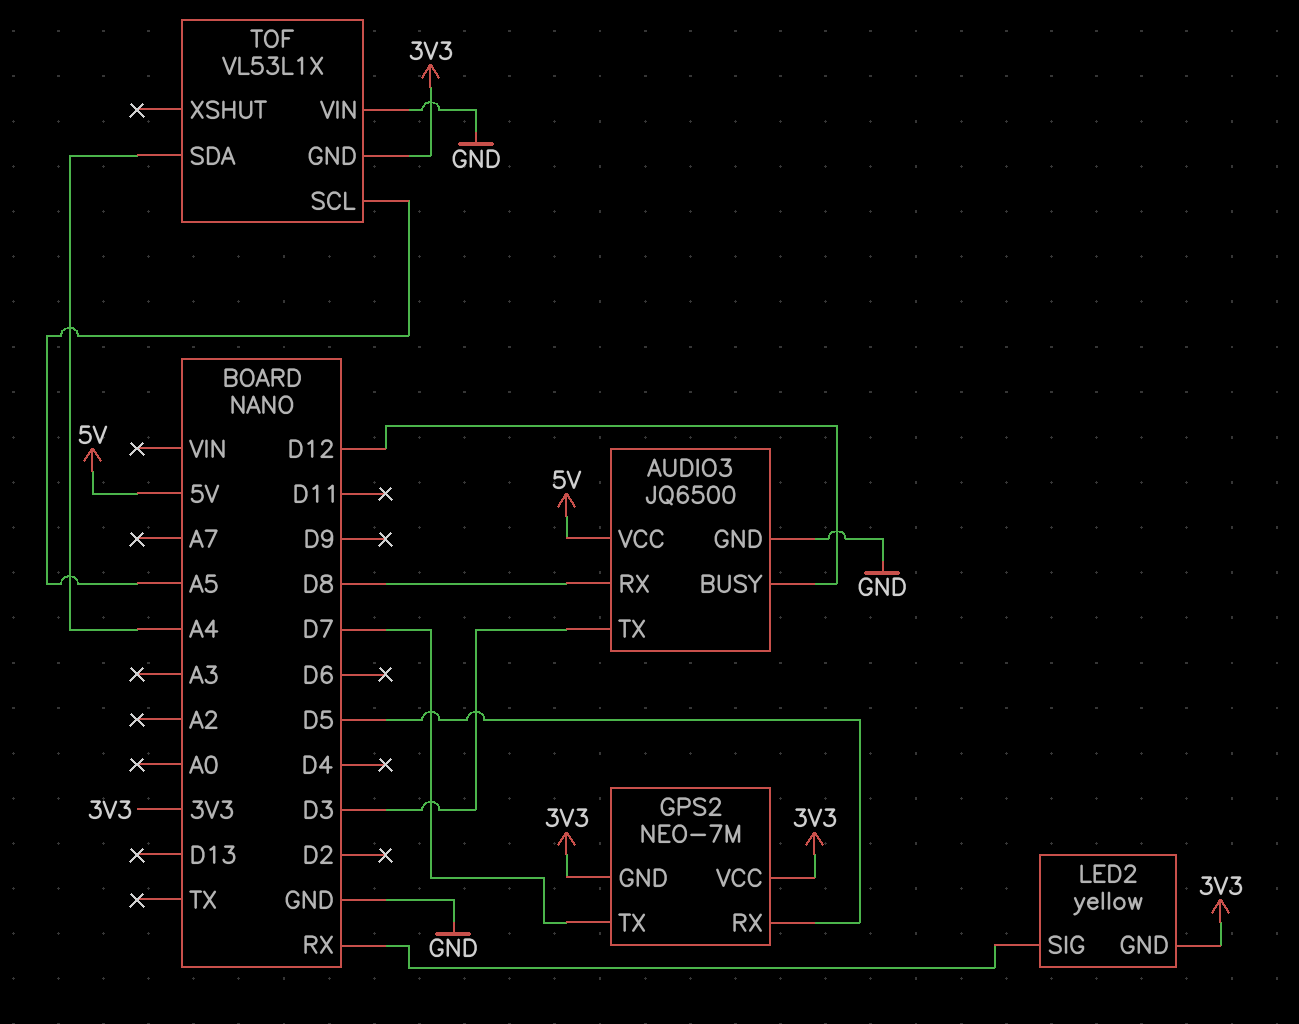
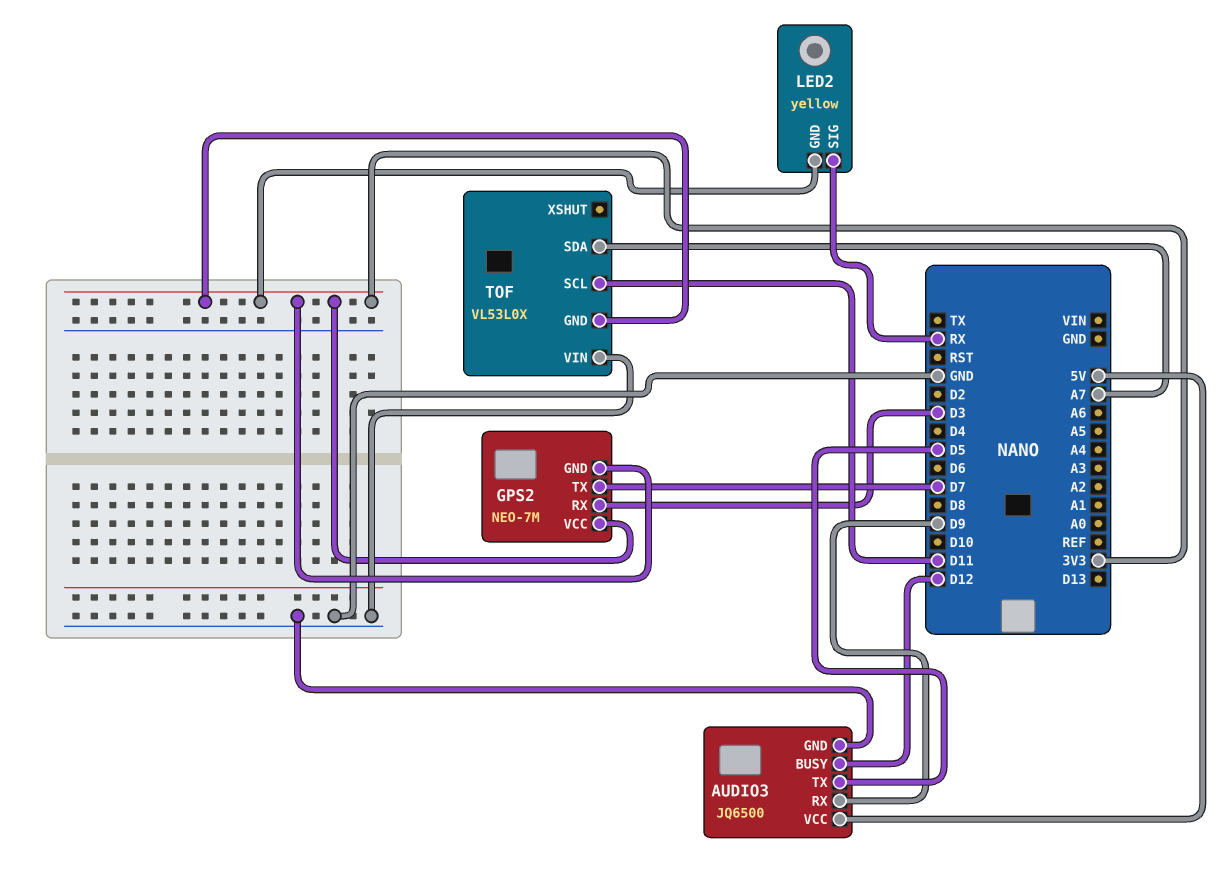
AUDIO3 pin RX: D8 -> D9
AUDIO3 pin TX: D3 -> D5
GPS2 pin RX: D5 -> D3
TOF: VL53L1X -> VL53L0X
TOF pin SCL: A5 -> D11
TOF pin SDA: A4 -> A7

